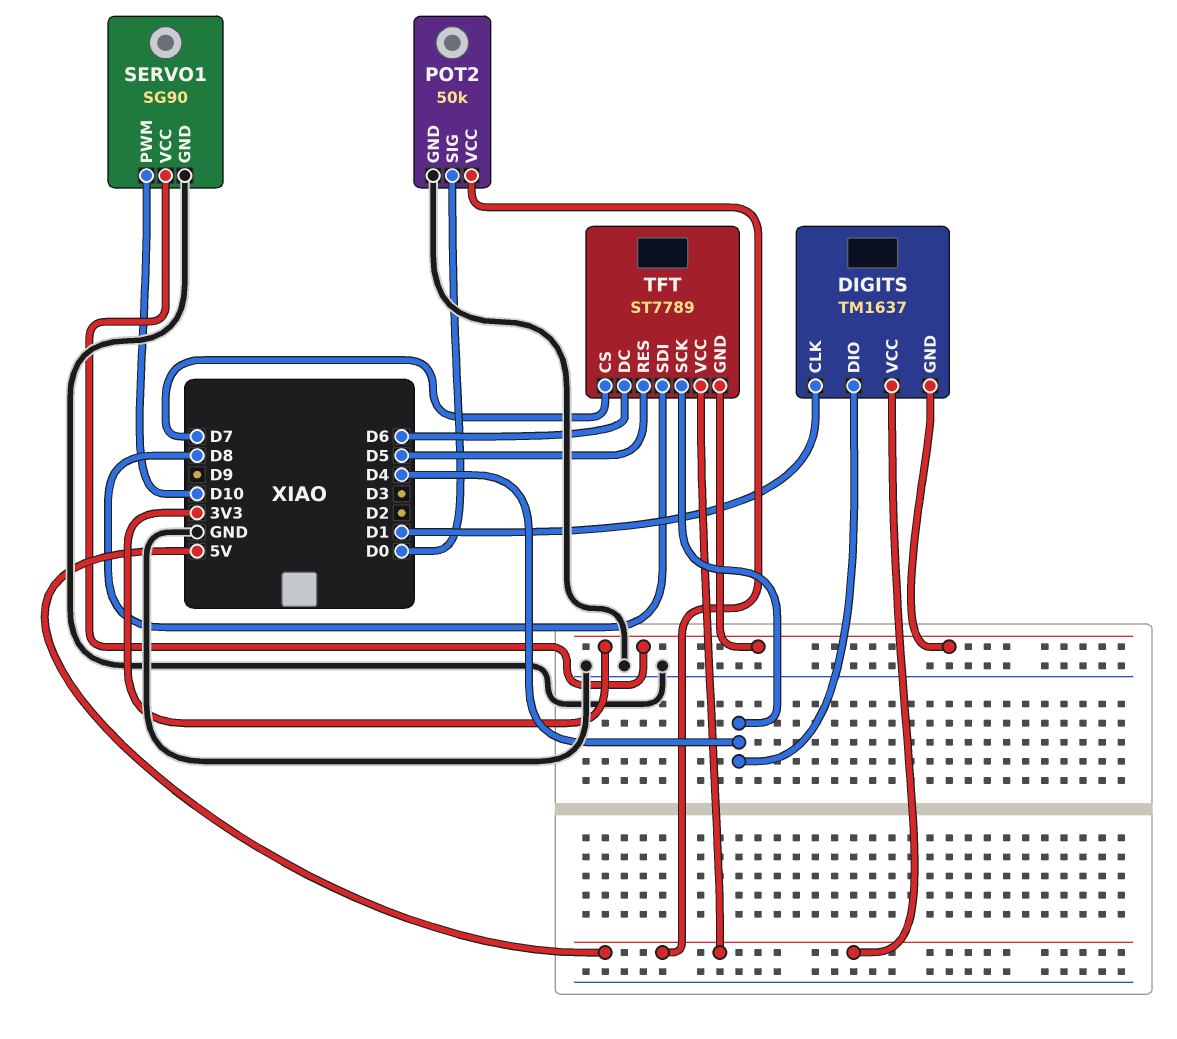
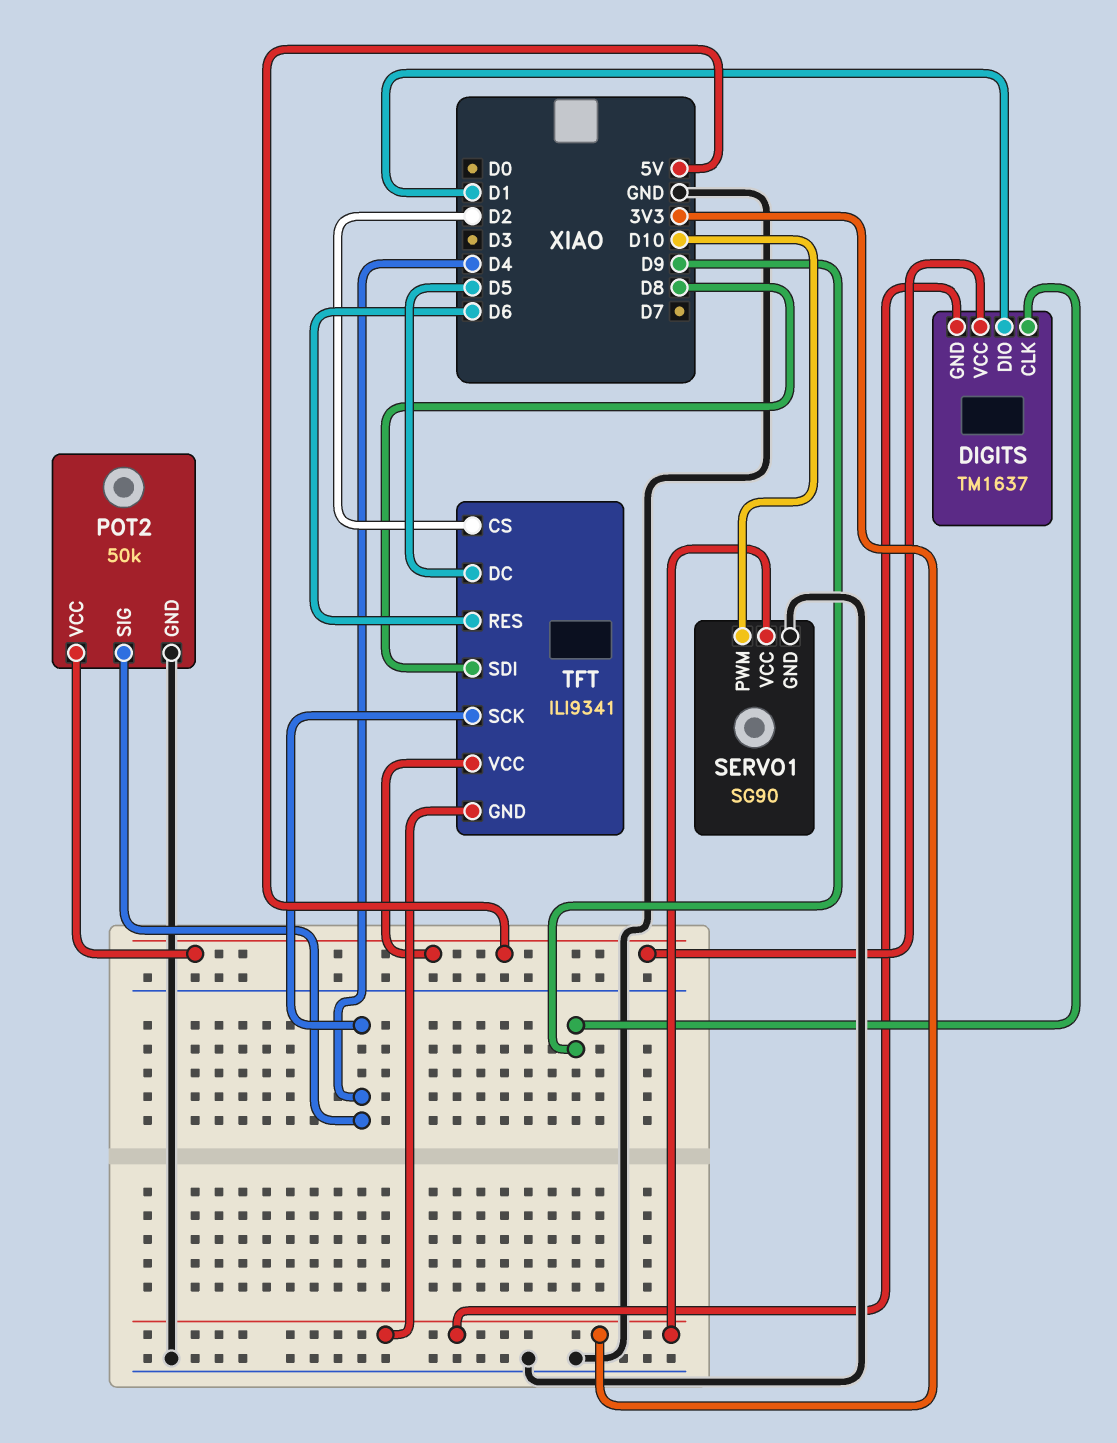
DIGITS pin CLK: D1 -> D9
DIGITS pin DIO: D4 -> D1
POT2 pin SIG: D0 -> D4
TFT: ST7789 -> ILI9341
TFT pin CS: D7 -> D2
TFT pin DC: D6 -> D5
TFT pin RES: D5 -> D6

